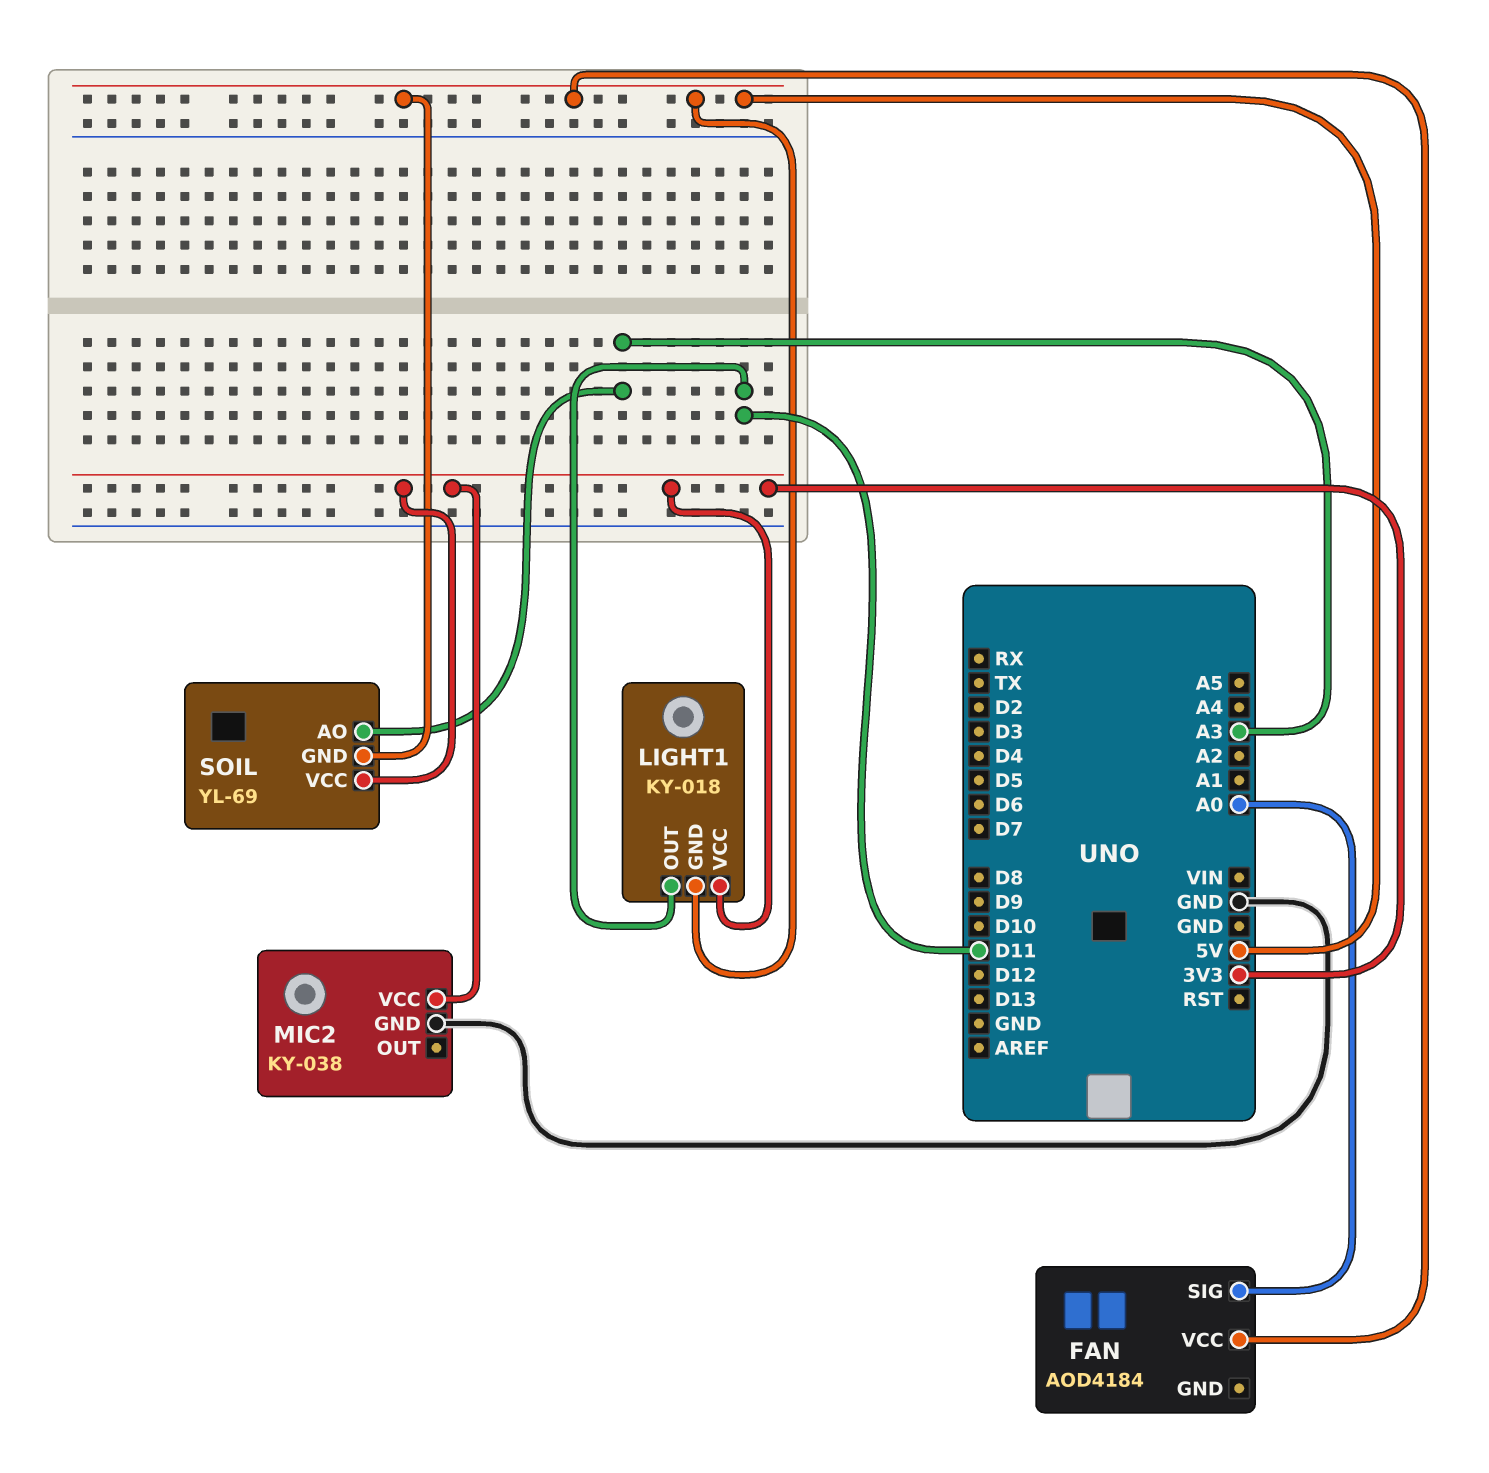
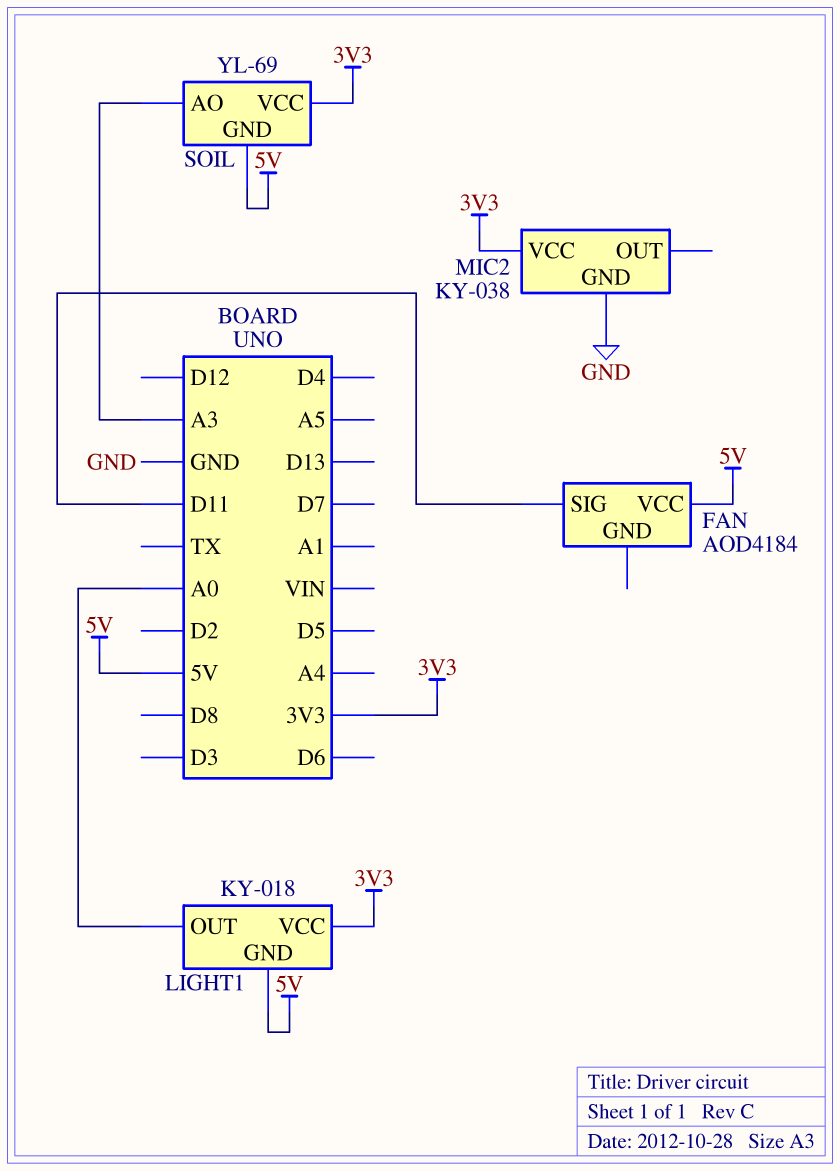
FAN pin SIG: A0 -> D11
LIGHT1 pin OUT: D11 -> A0

